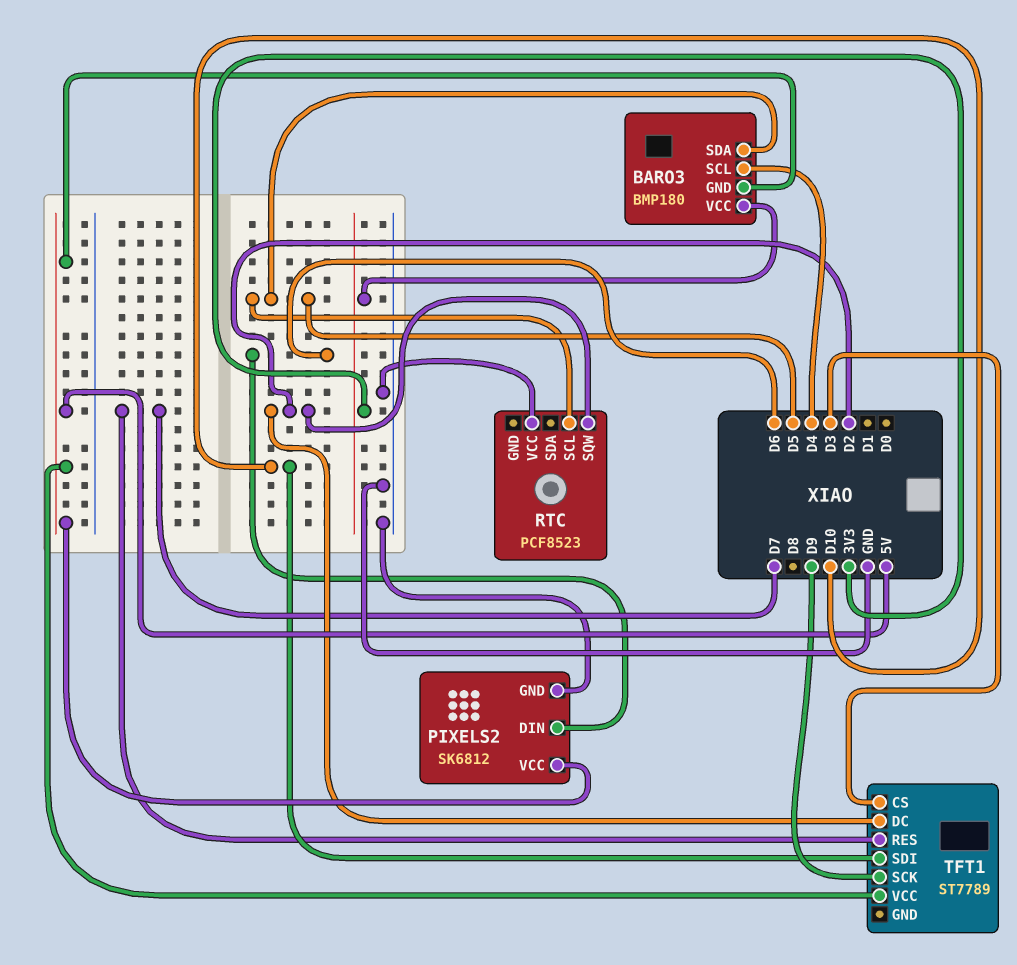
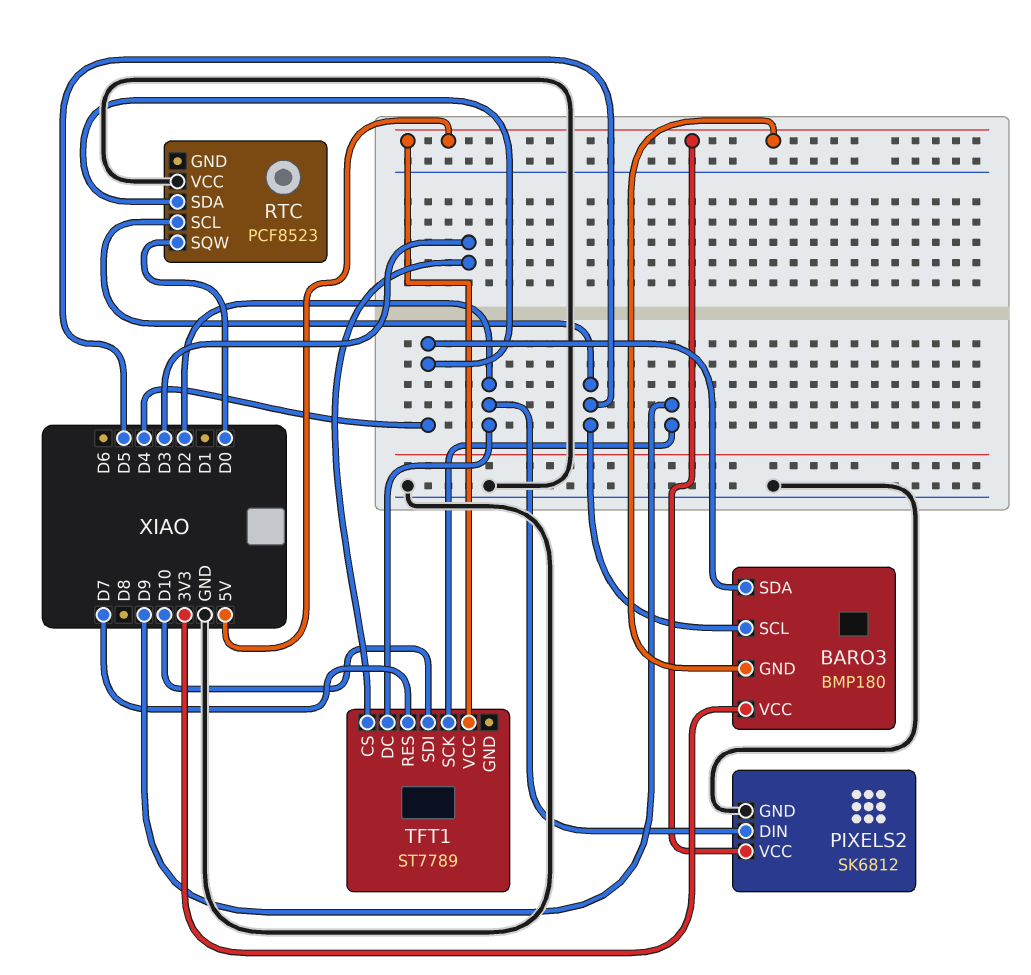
BARO3 pin SCL: D4 -> D5
BARO3 pin SDA: D5 -> D4
PIXELS2 pin DIN: D6 -> D2
RTC pin SDA: none -> D4
RTC pin SQW: D2 -> D0

